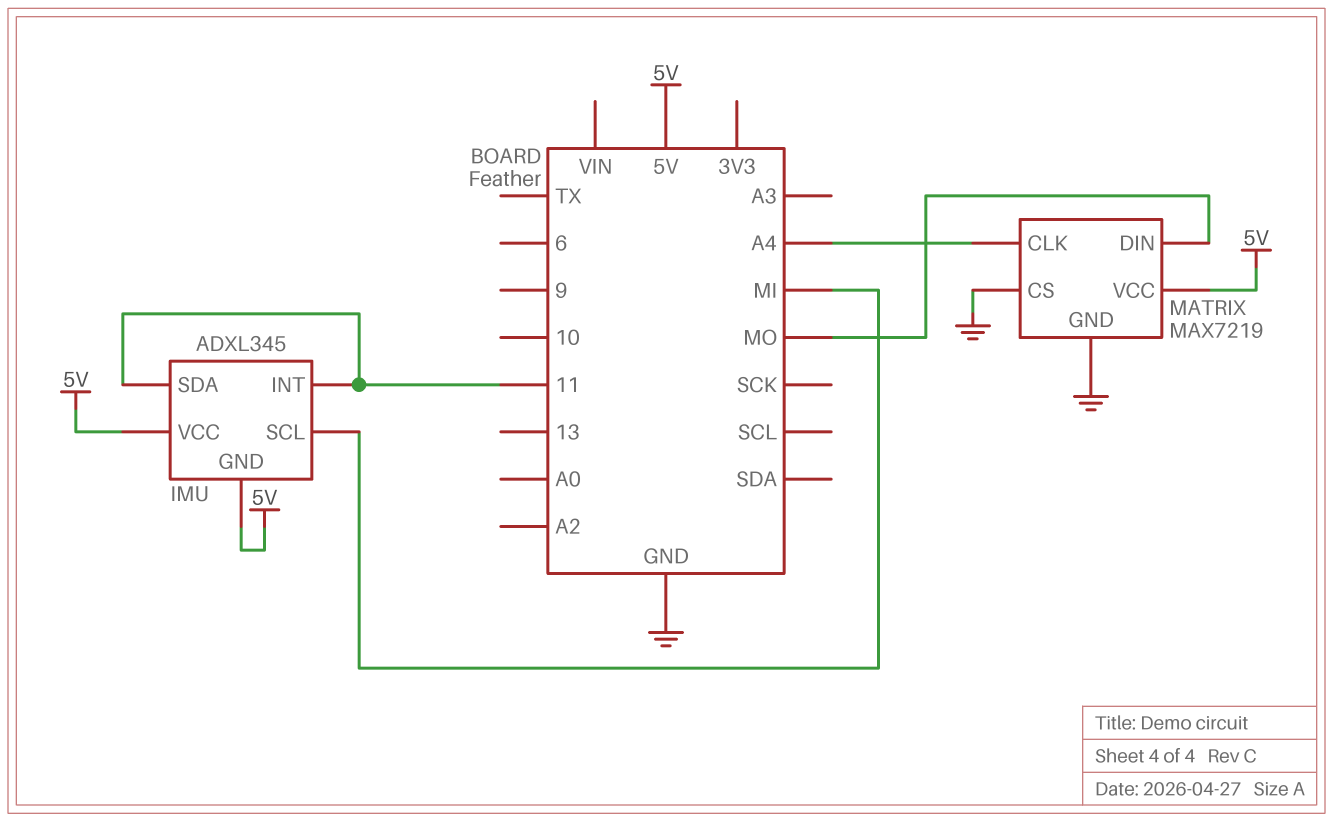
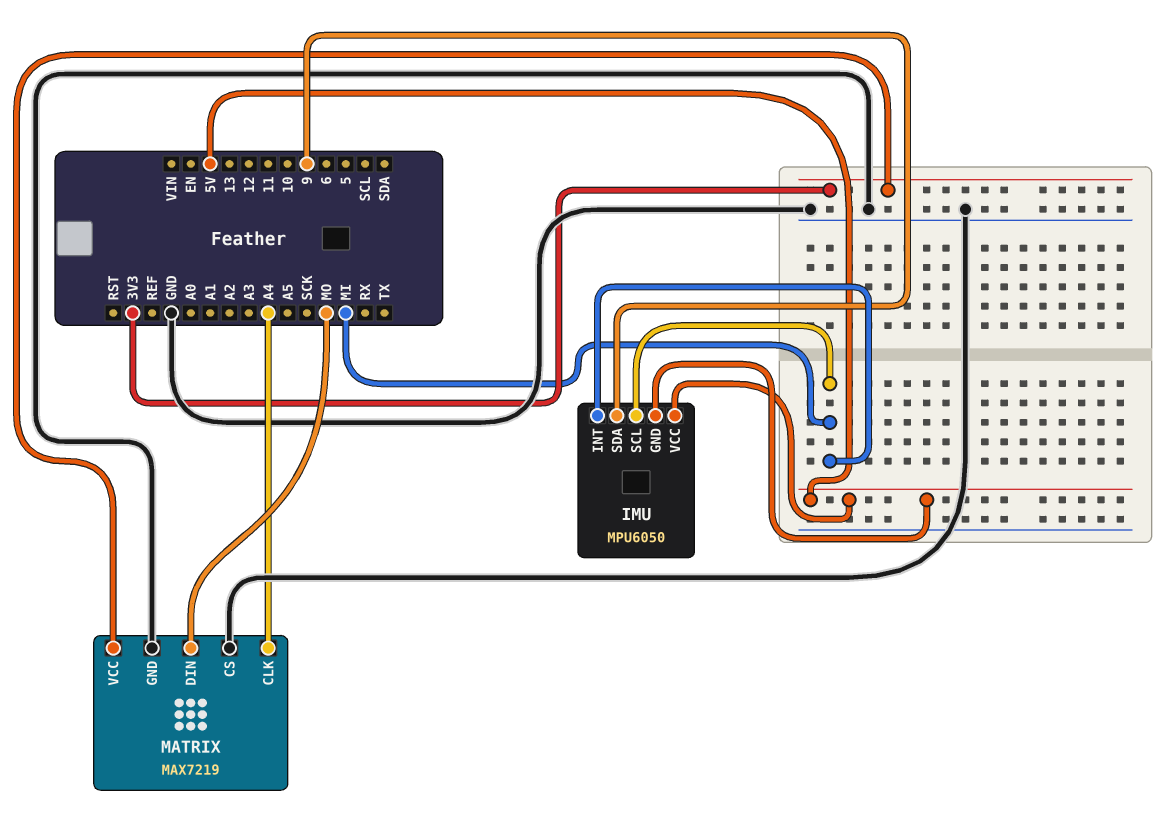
IMU: ADXL345 -> MPU6050
IMU pin INT: 11 -> MI
IMU pin SDA: 11 -> 9
MATRIX pin VCC: 5V -> 3V3

